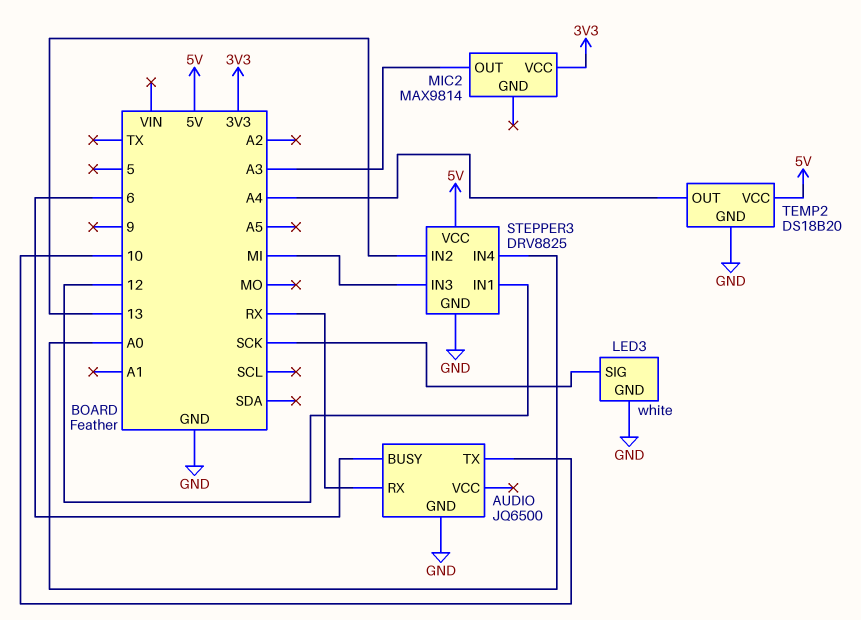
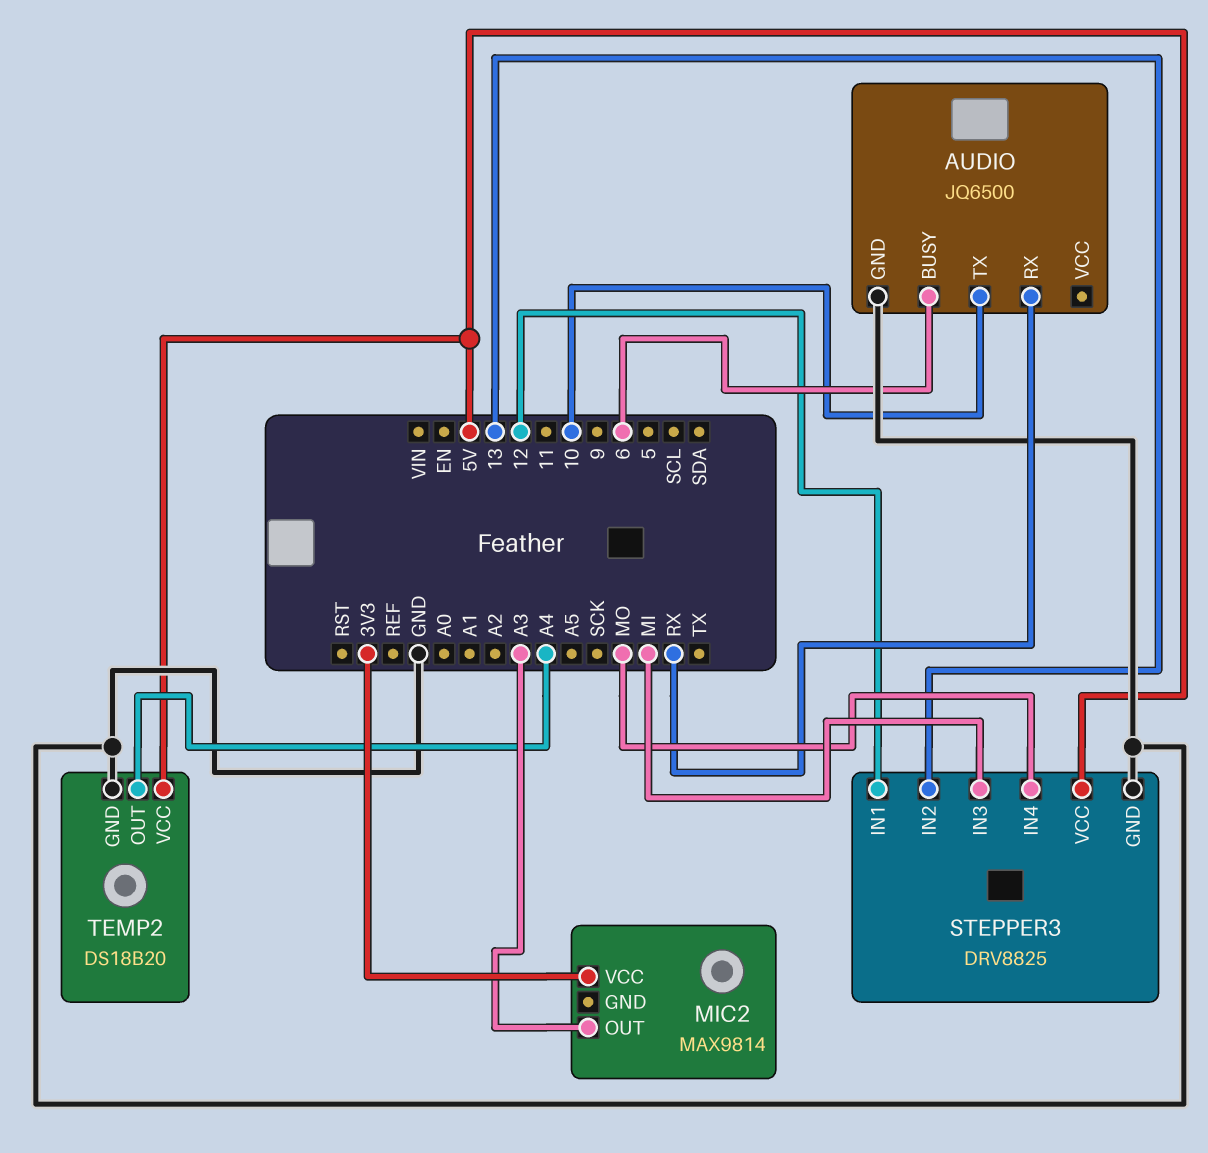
LED3: white -> none
LED3 pin GND: GND -> none
LED3 pin SIG: SCK -> none
STEPPER3 pin IN4: A0 -> MO

